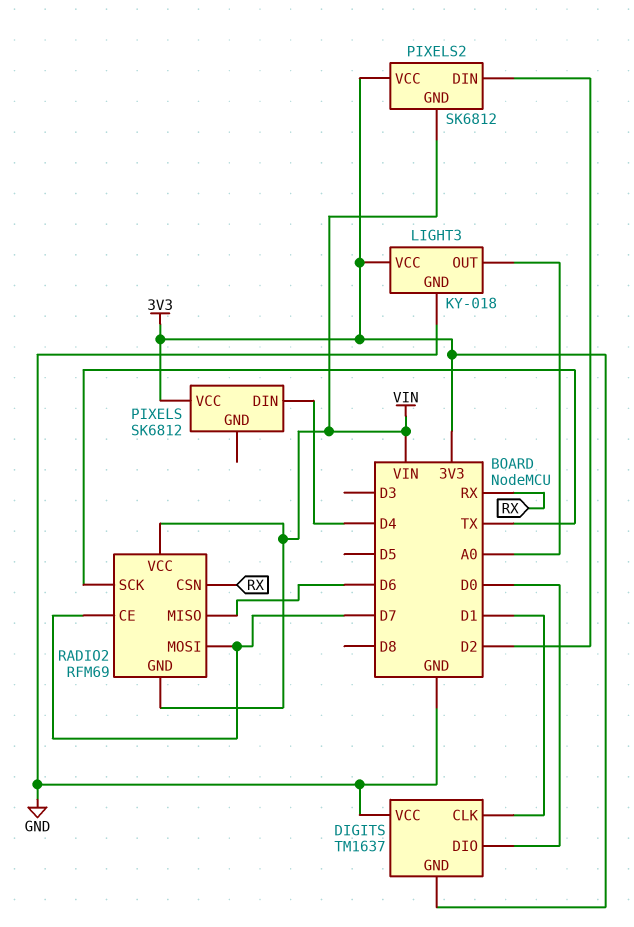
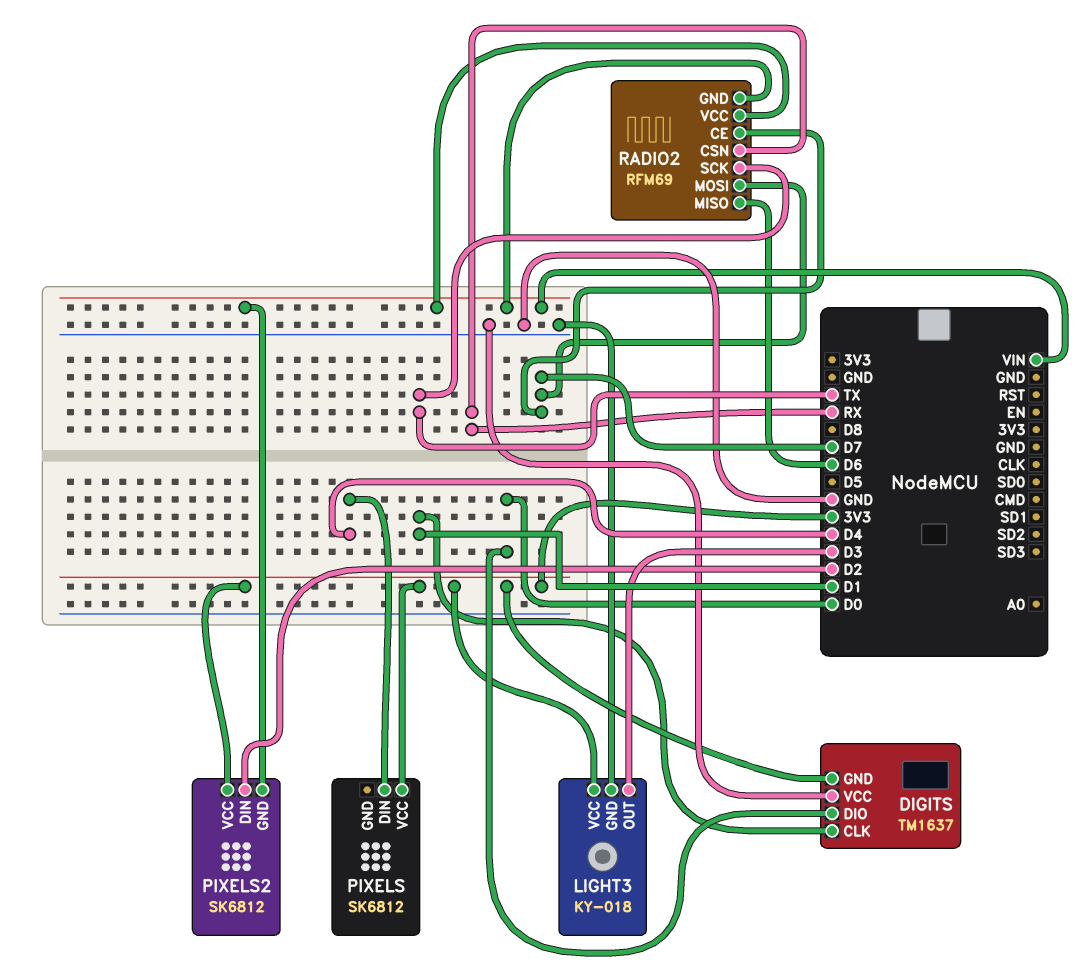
LIGHT3 pin OUT: A0 -> D3

